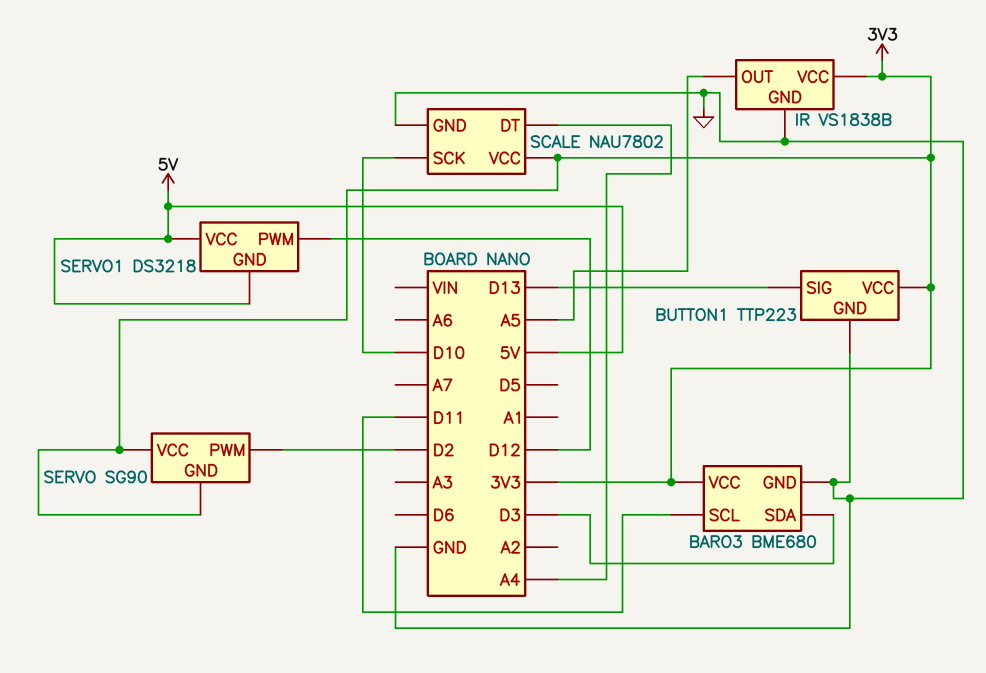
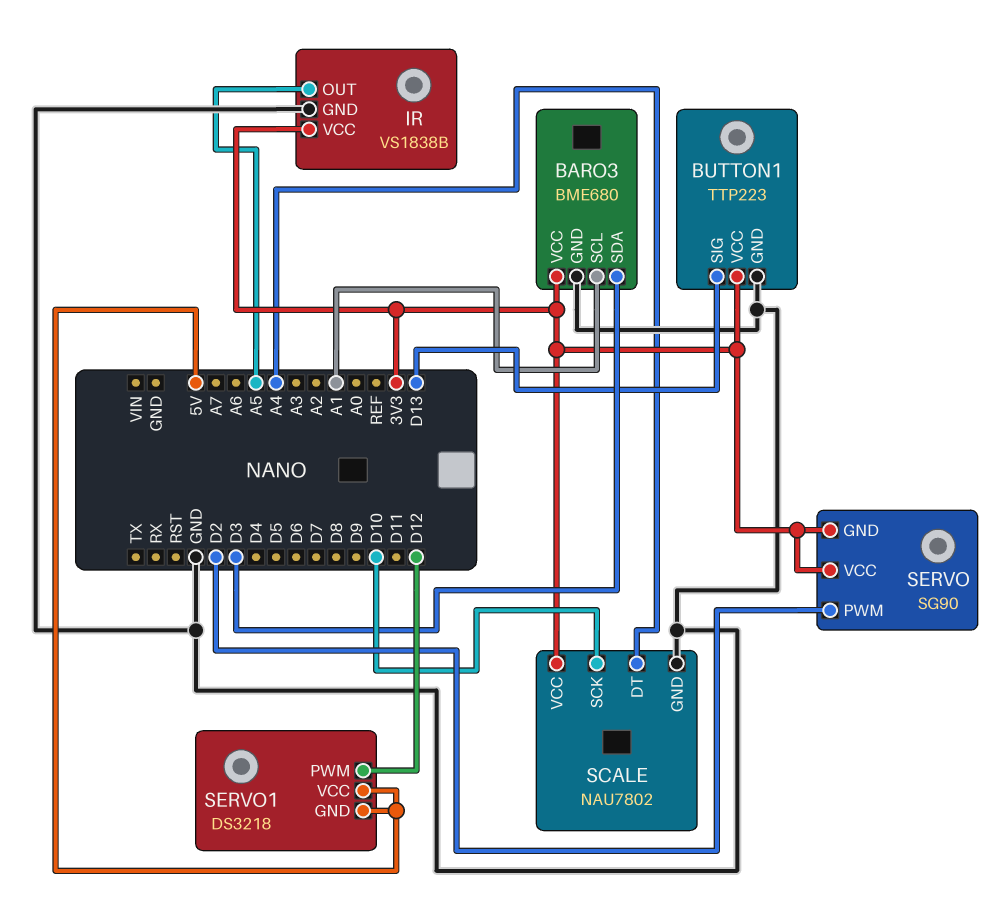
BARO3 pin SCL: D11 -> A1

